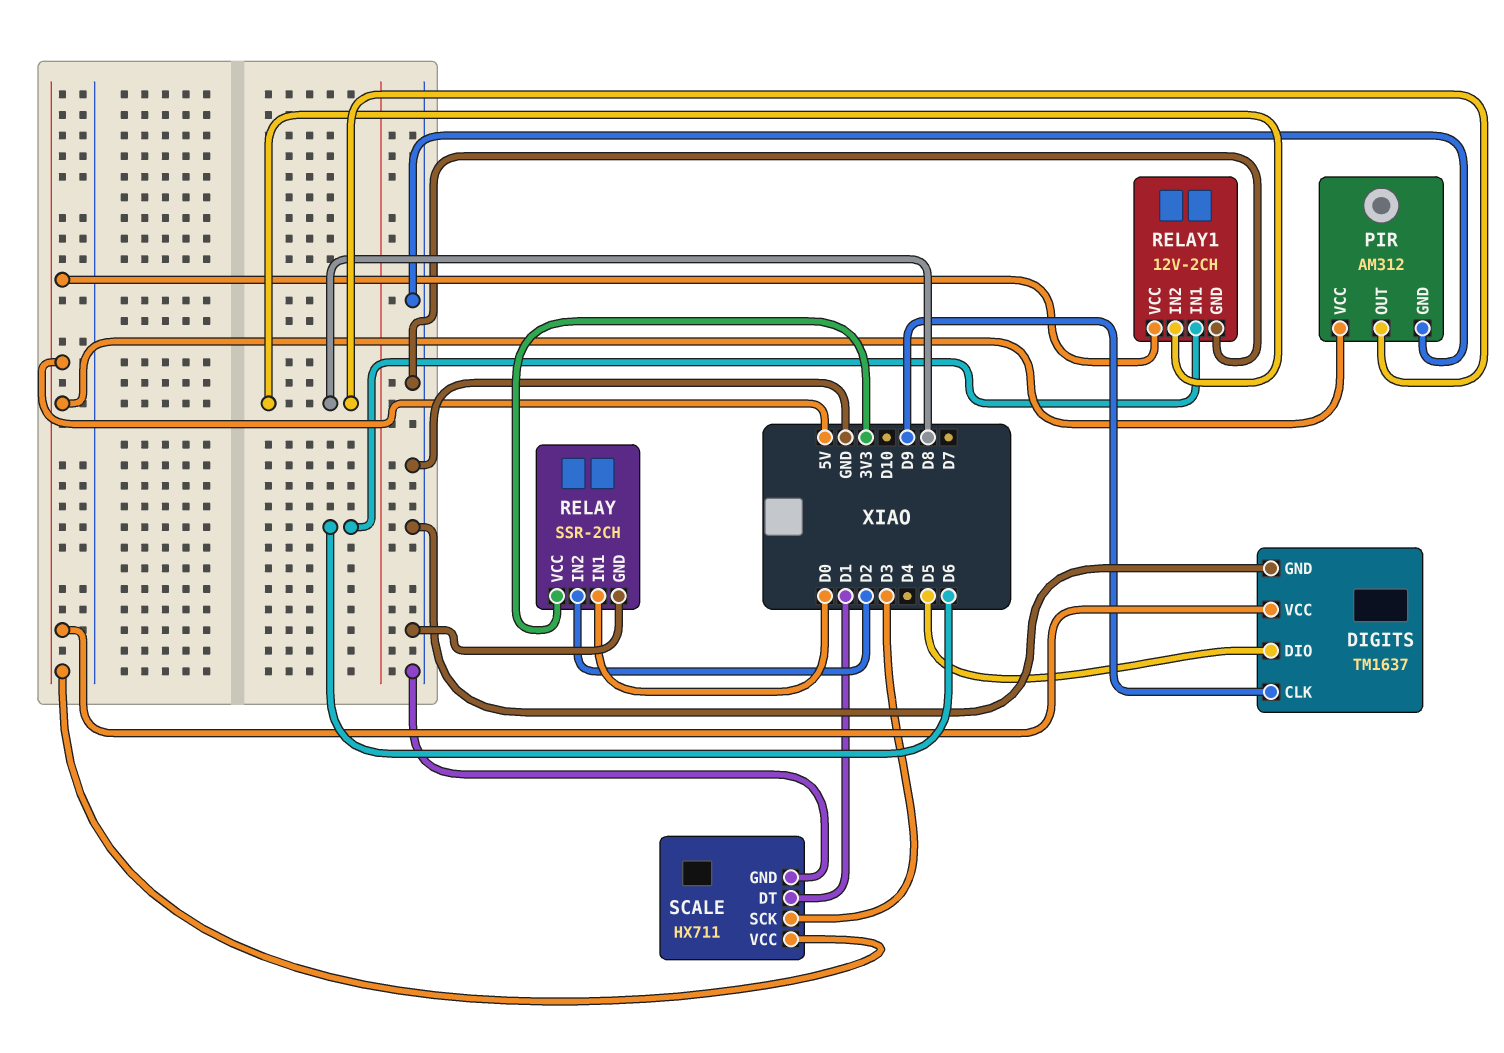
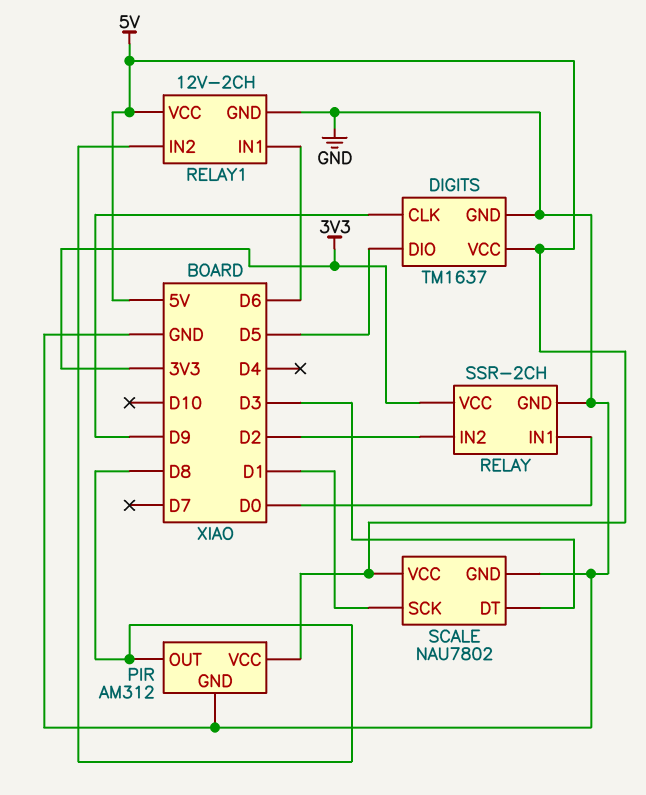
SCALE: HX711 -> NAU7802
SCALE pin DT: D1 -> D3
SCALE pin SCK: D3 -> D1

